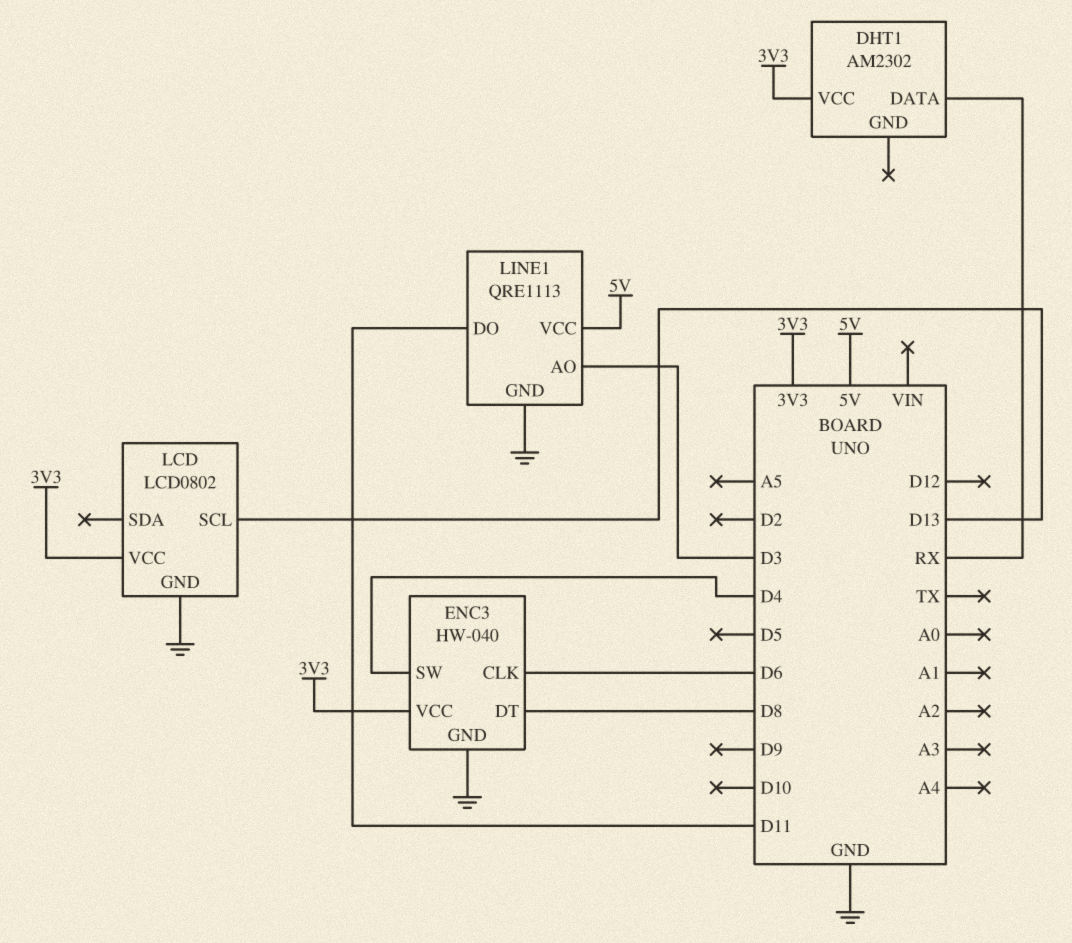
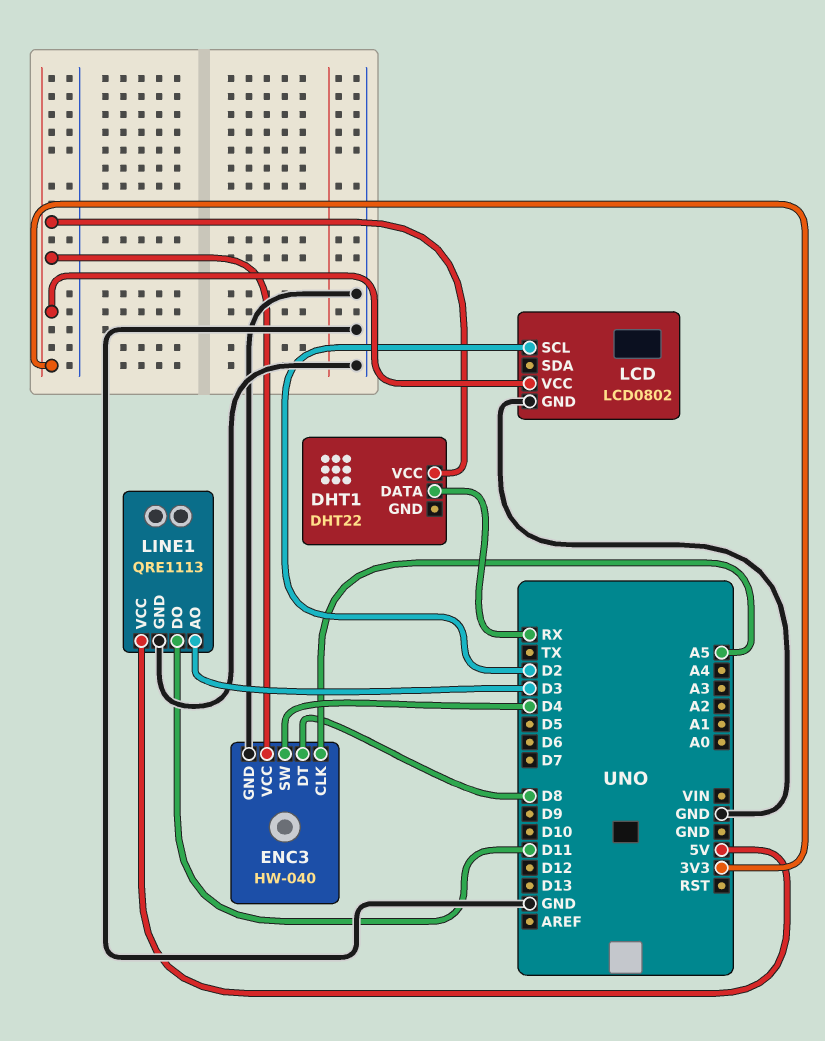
DHT1: AM2302 -> DHT22
ENC3 pin CLK: D6 -> A5
LCD pin SCL: D13 -> D2

